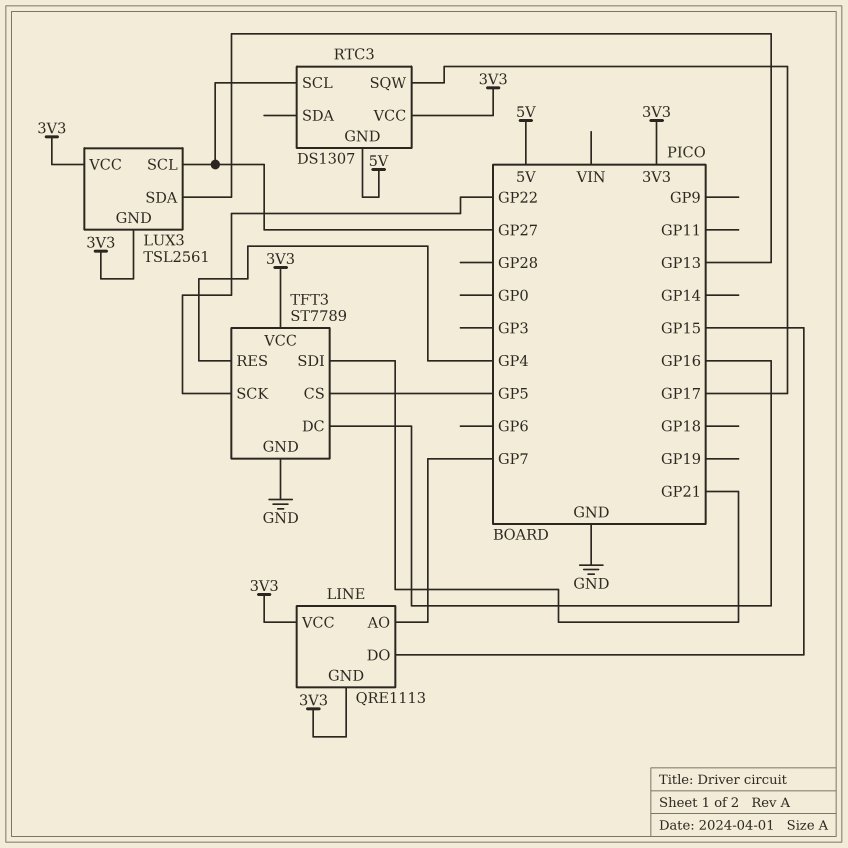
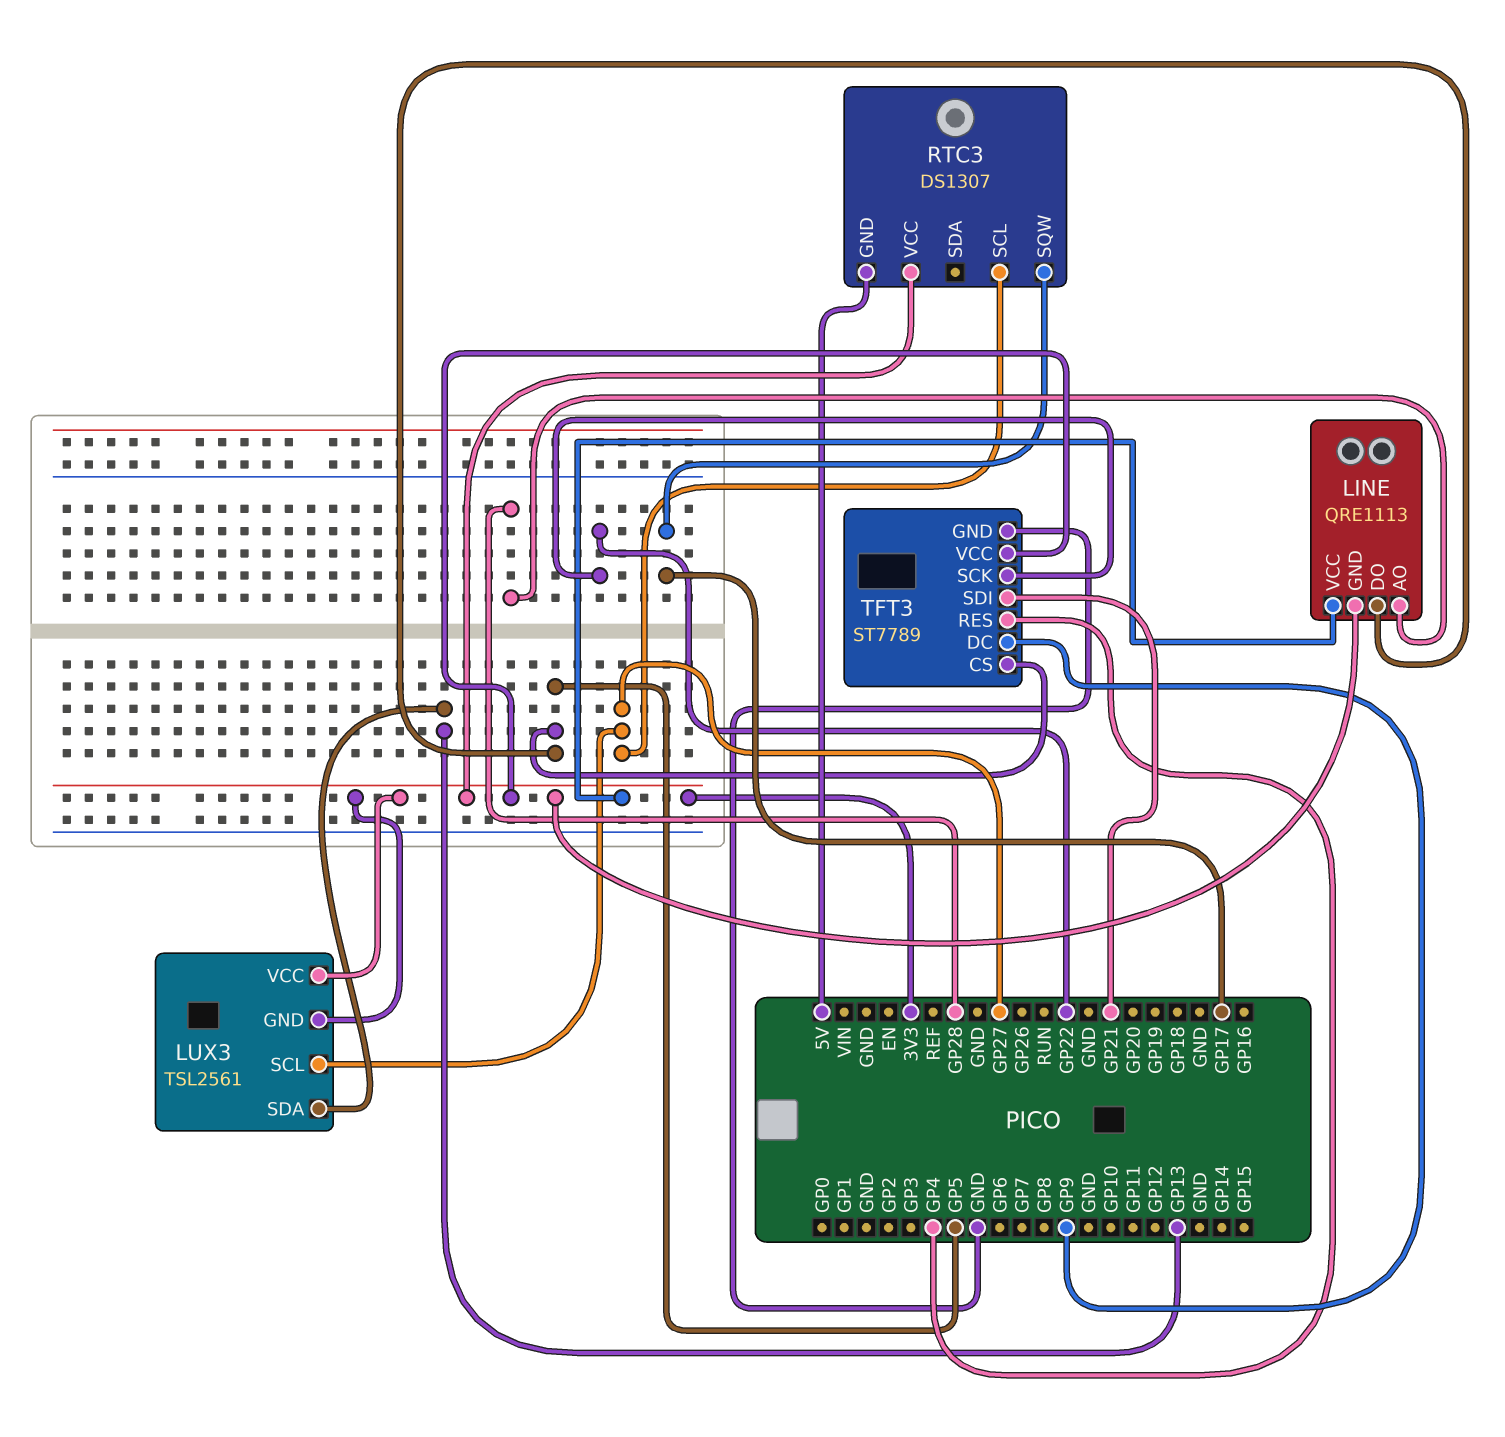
LINE pin AO: GP7 -> GP28
LINE pin DO: GP15 -> GP5
TFT3 pin DC: GP16 -> GP9

